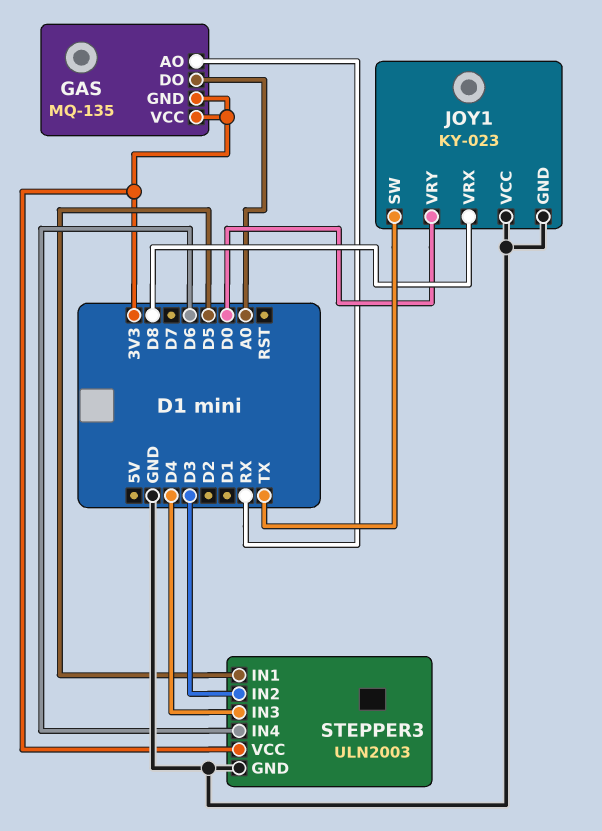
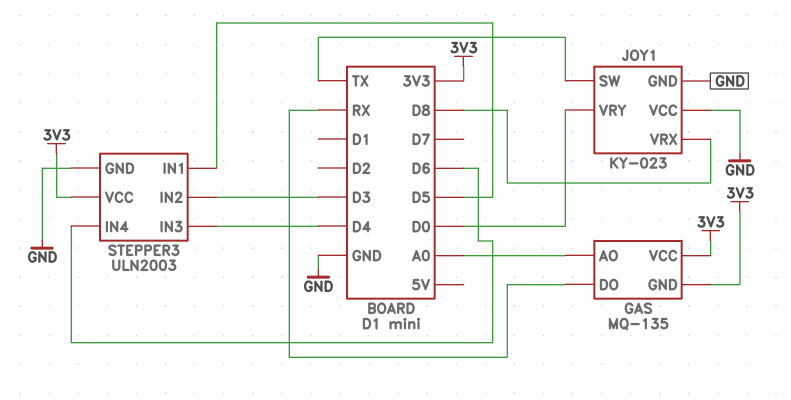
GAS pin AO: RX -> A0
GAS pin DO: A0 -> RX

